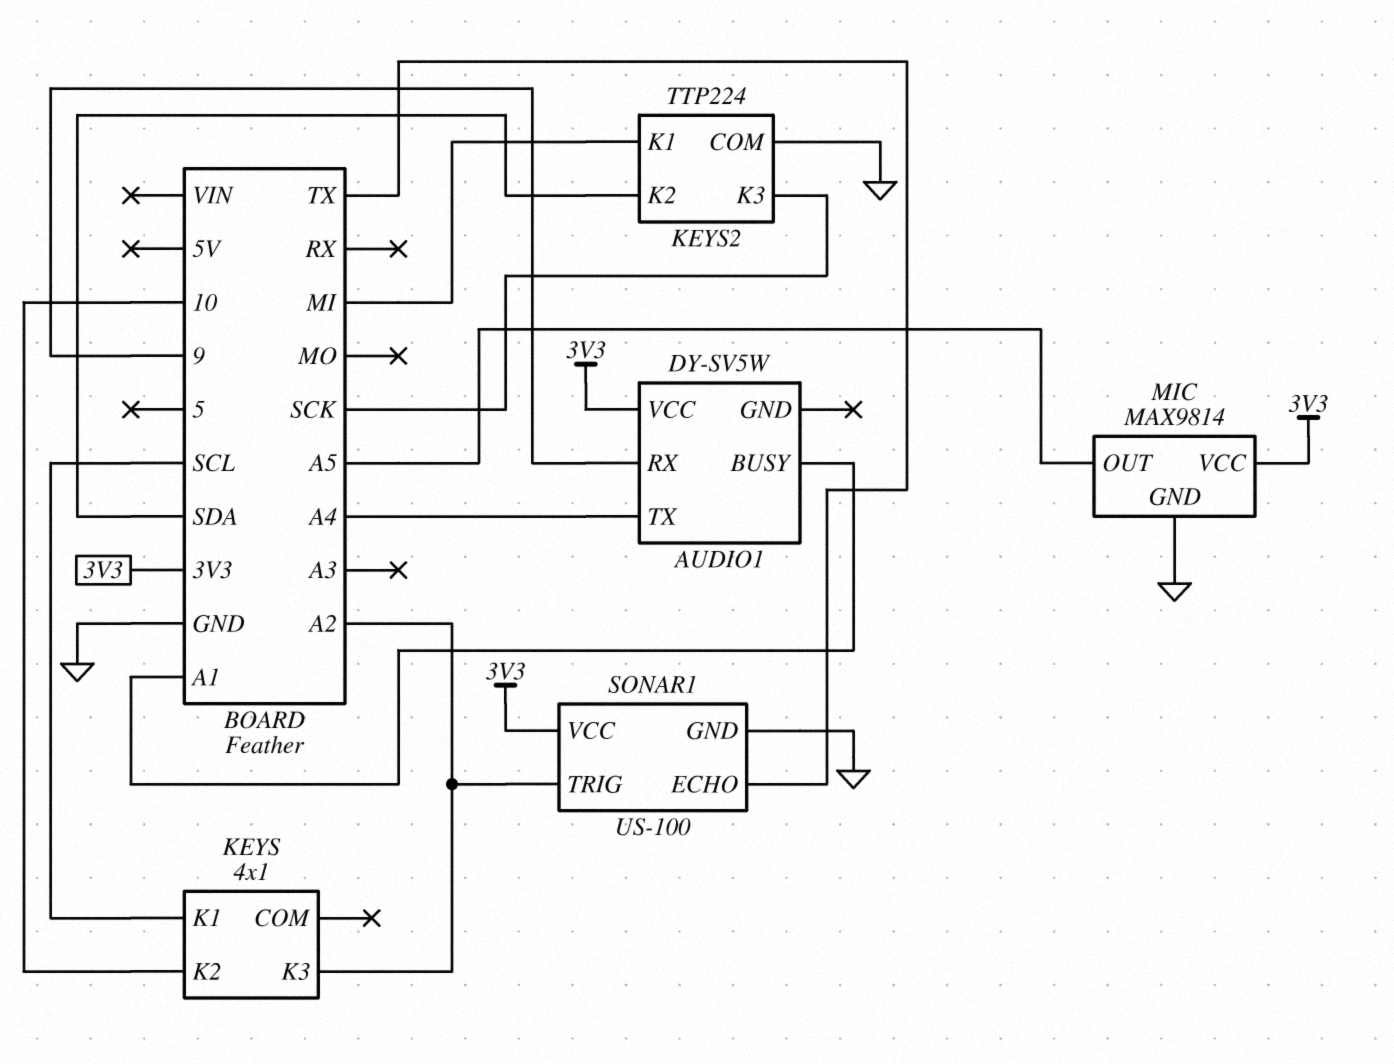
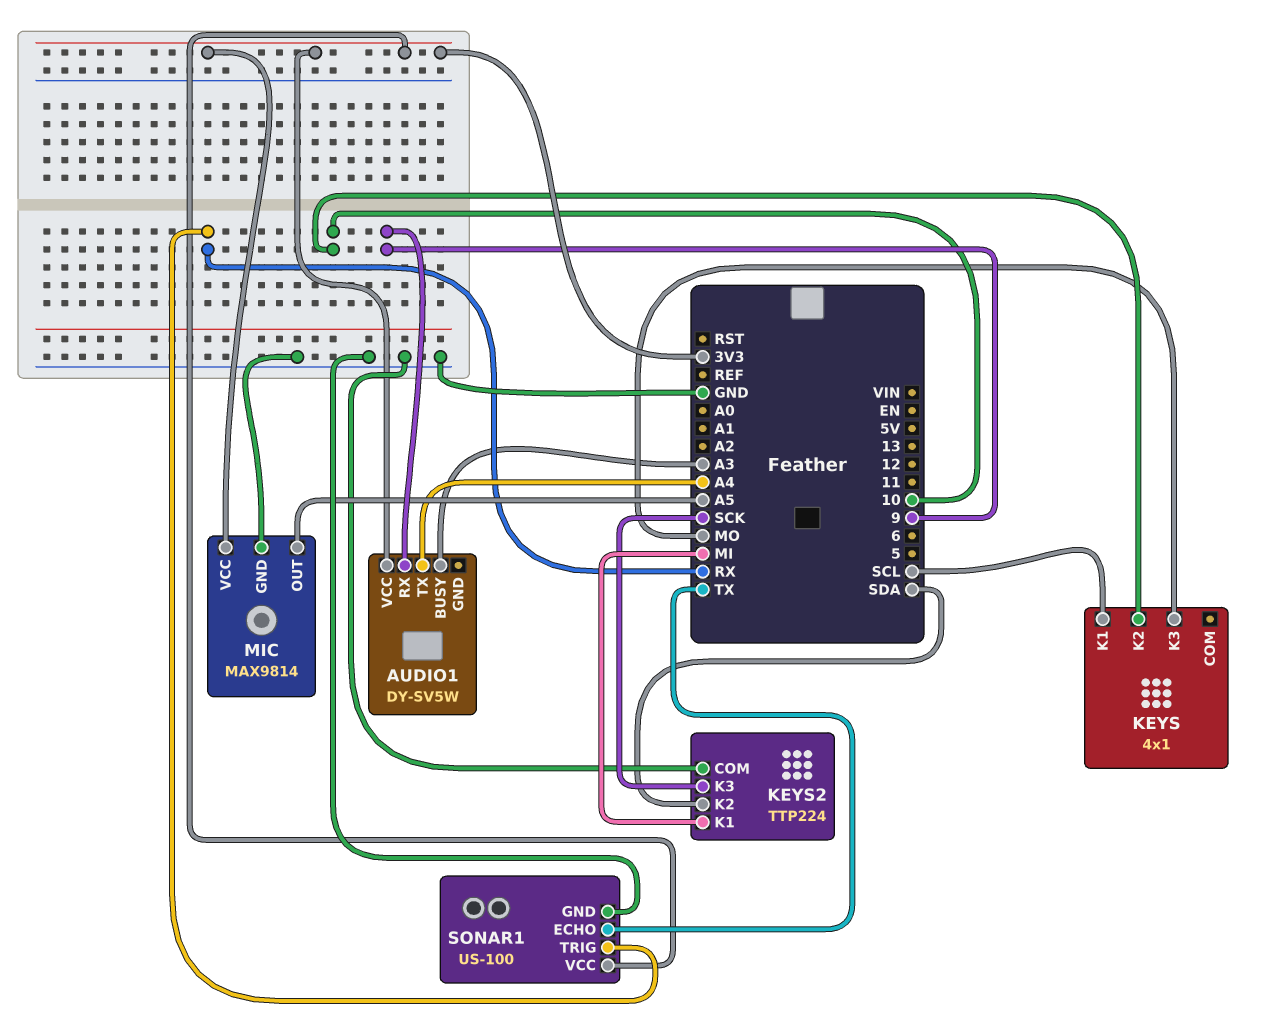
AUDIO1 pin BUSY: A1 -> A3
KEYS pin K3: A2 -> MO
SONAR1 pin TRIG: A2 -> RX

